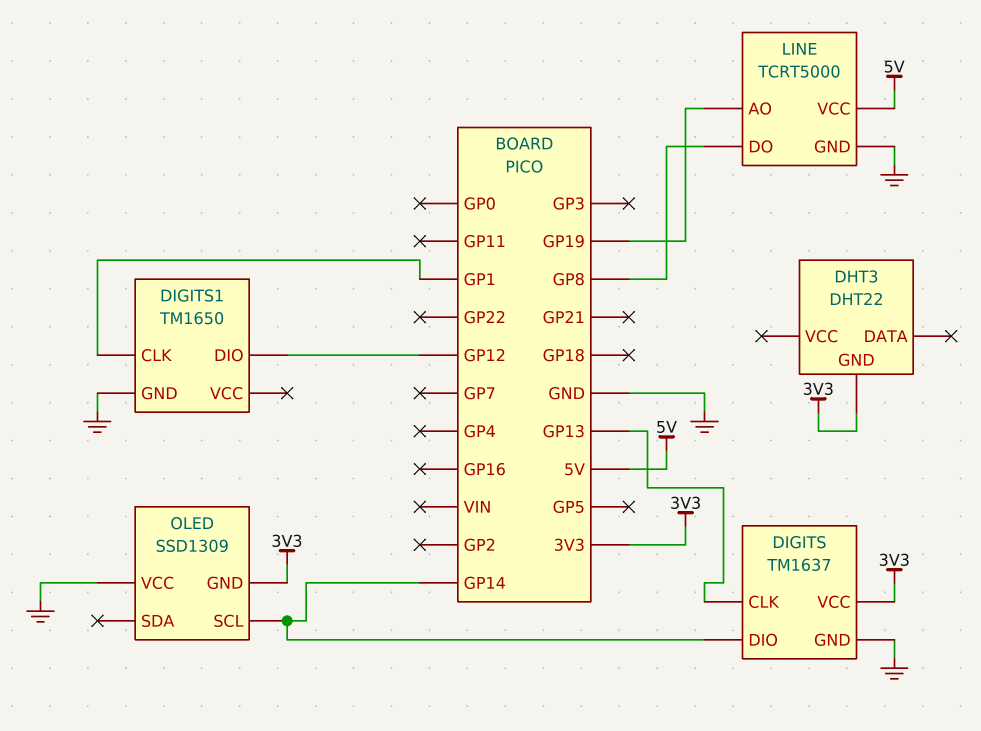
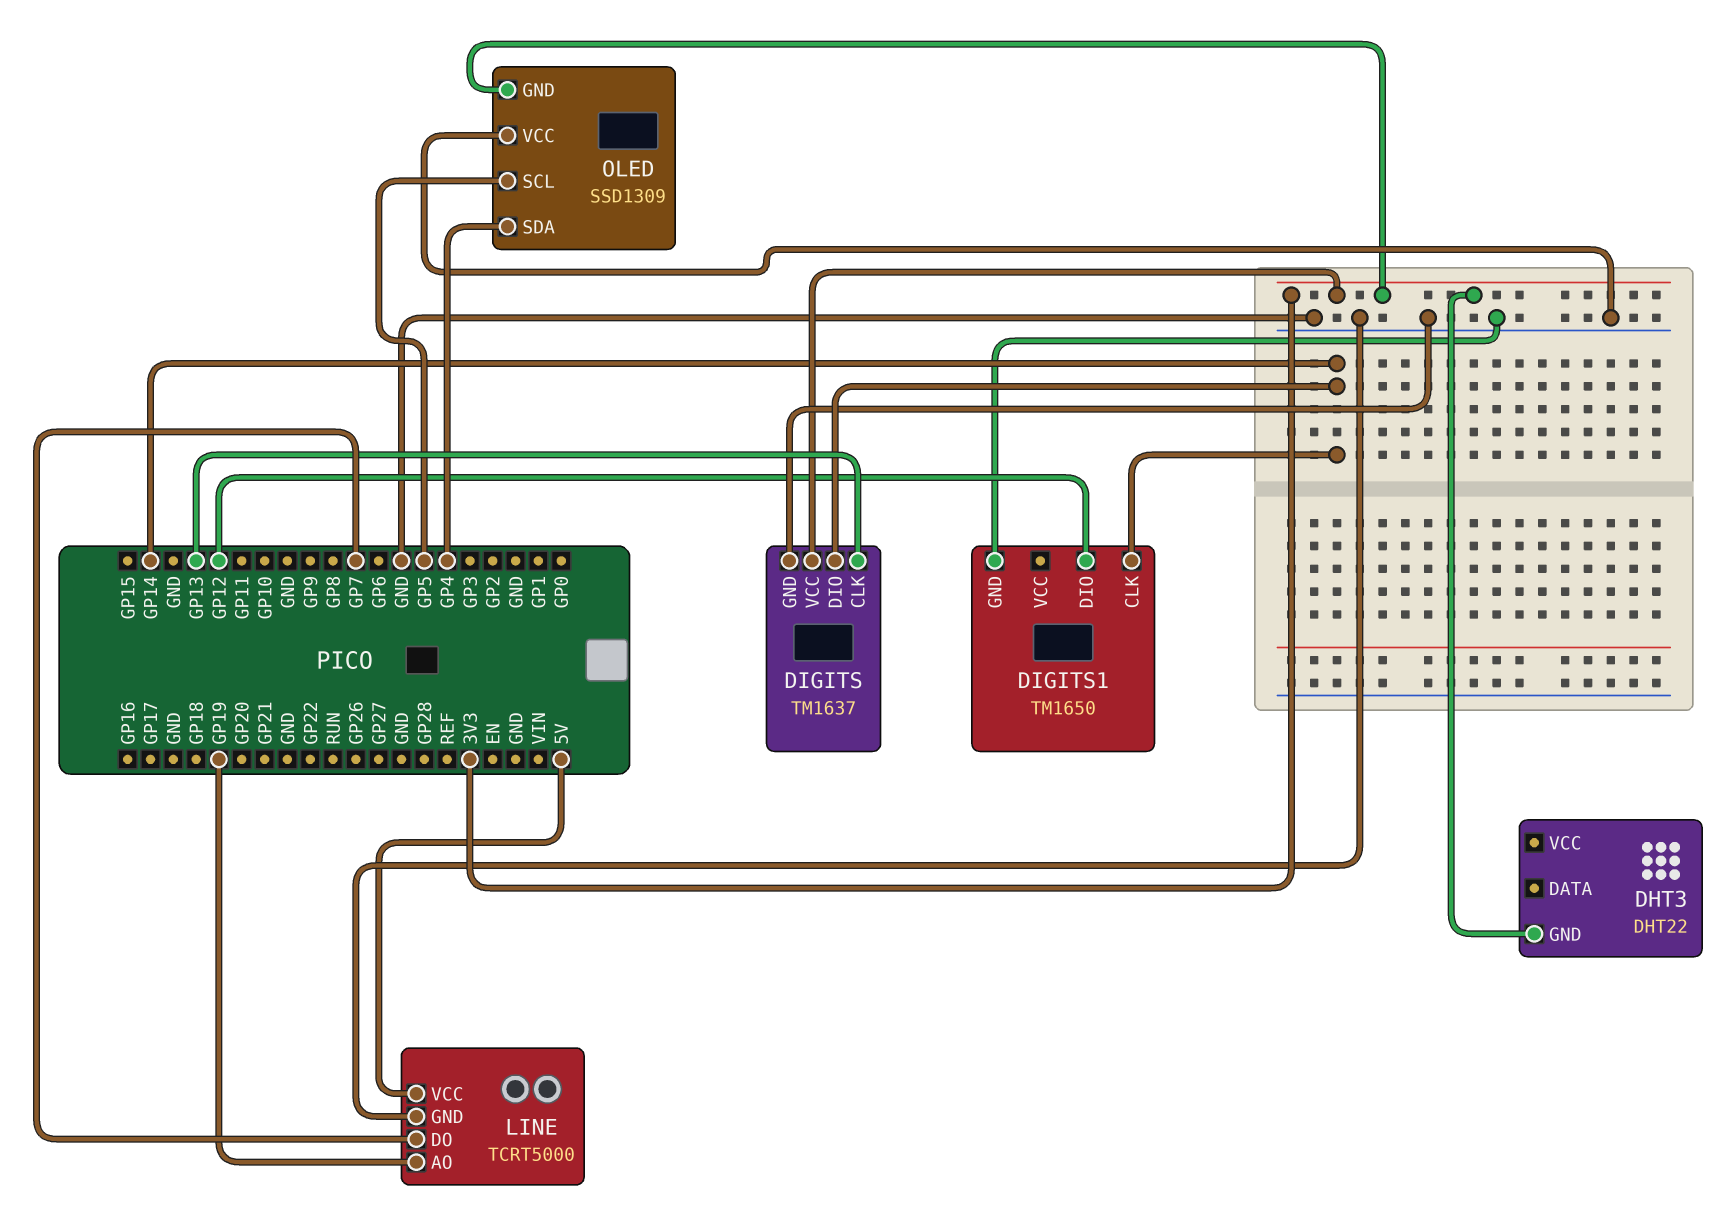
DIGITS1 pin CLK: GP1 -> GP14
LINE pin DO: GP8 -> GP7
OLED pin SCL: GP14 -> GP5
OLED pin SDA: none -> GP4

